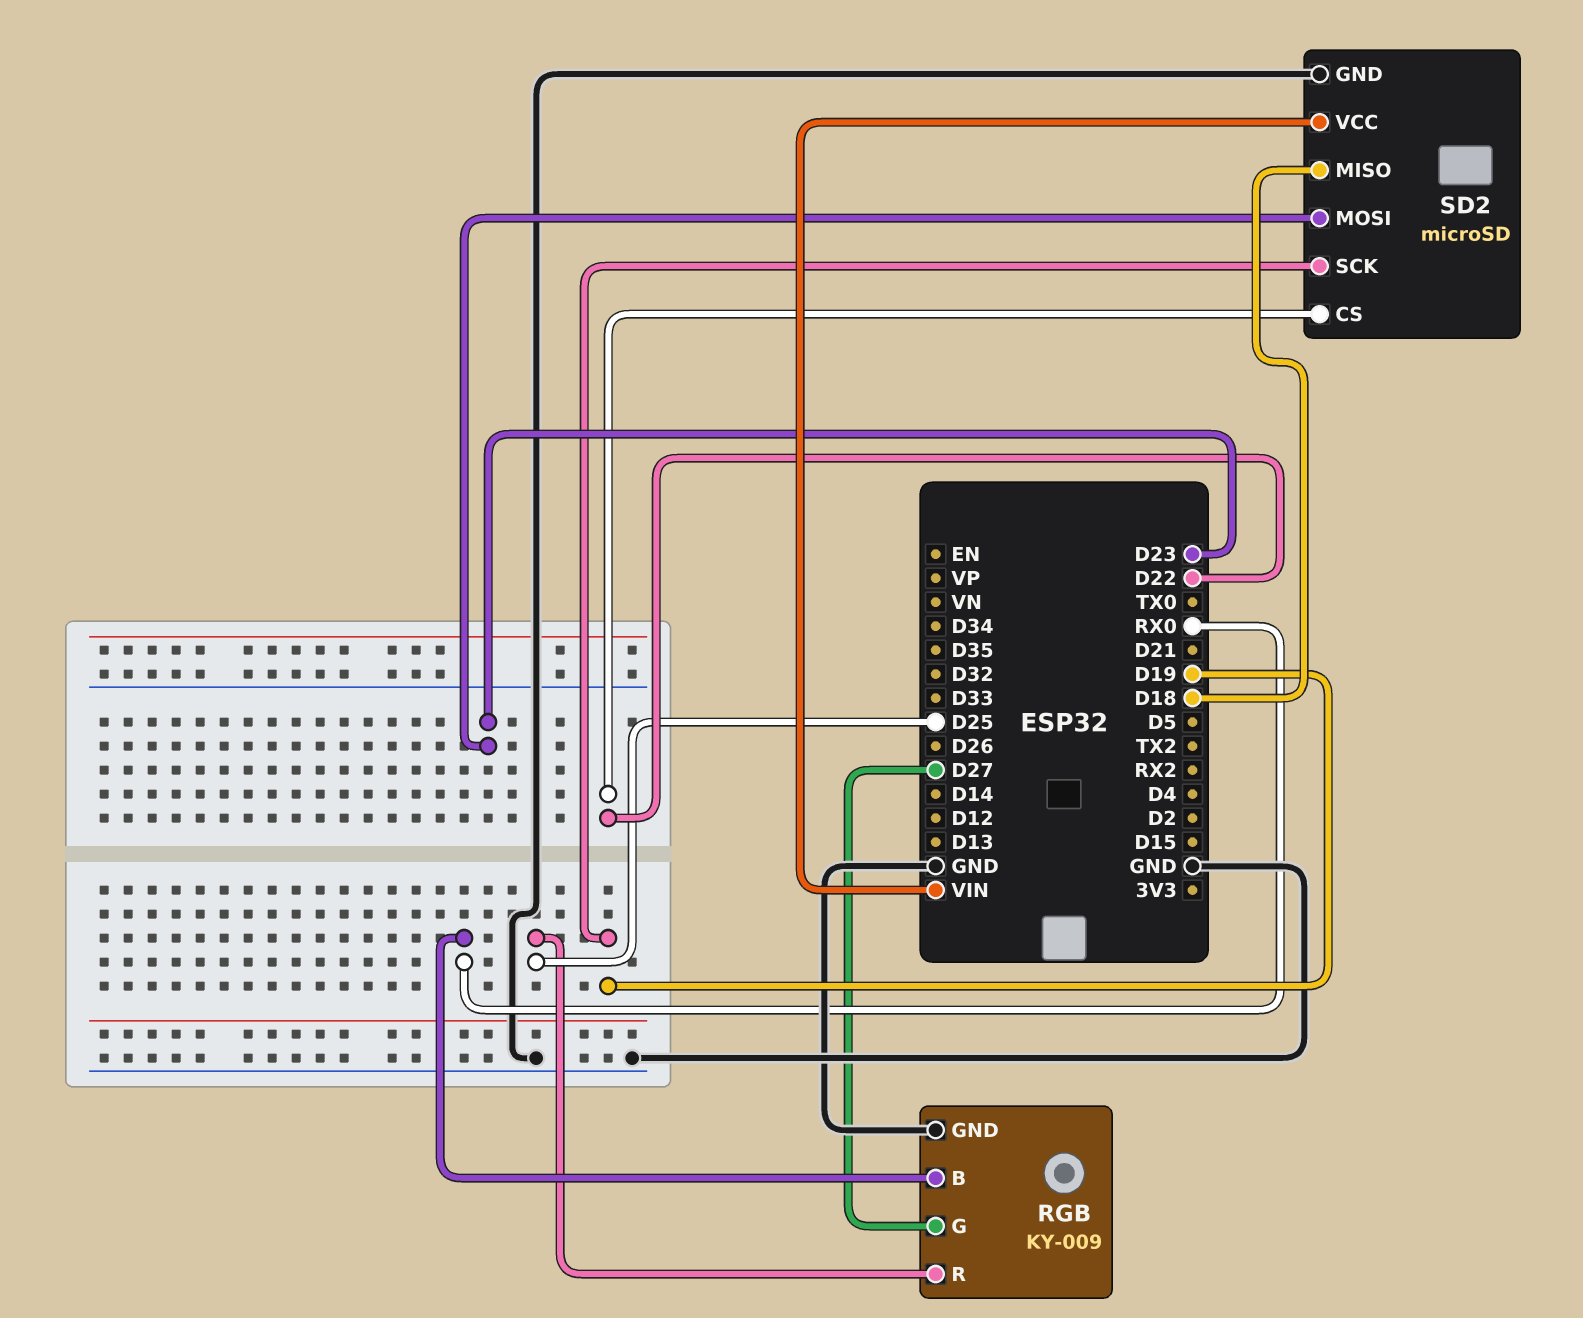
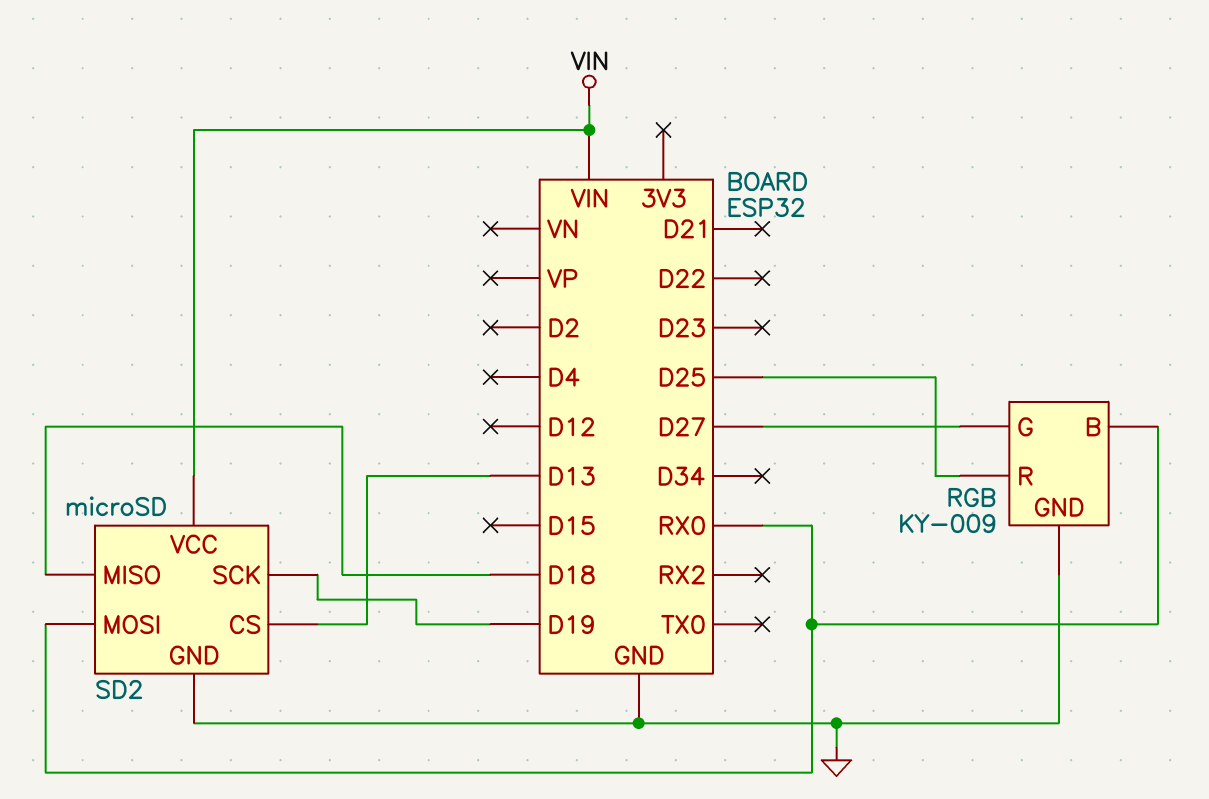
SD2 pin CS: D22 -> D13
SD2 pin MOSI: D23 -> RX0

